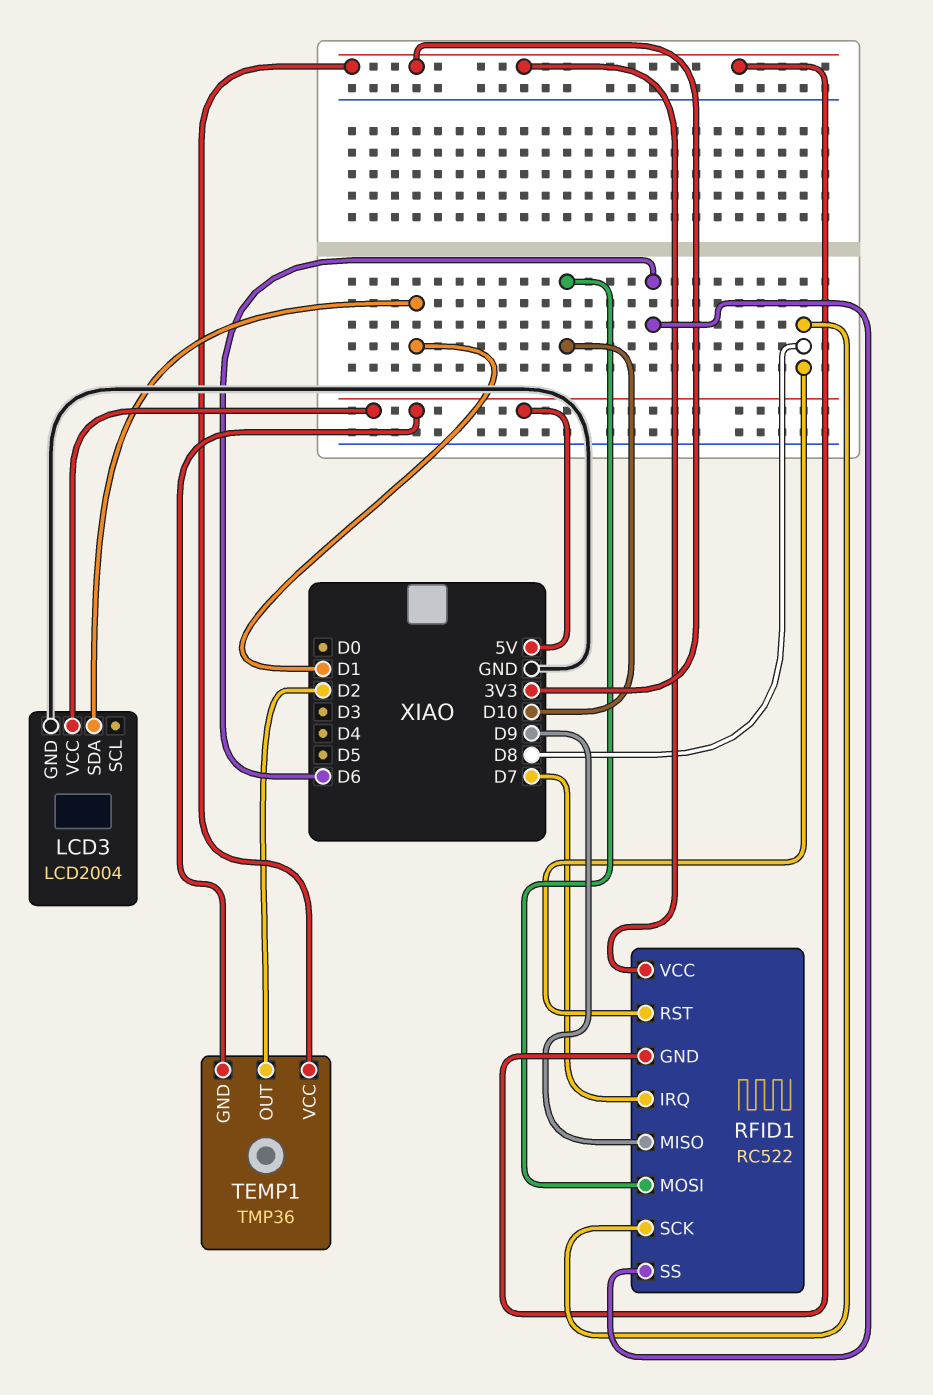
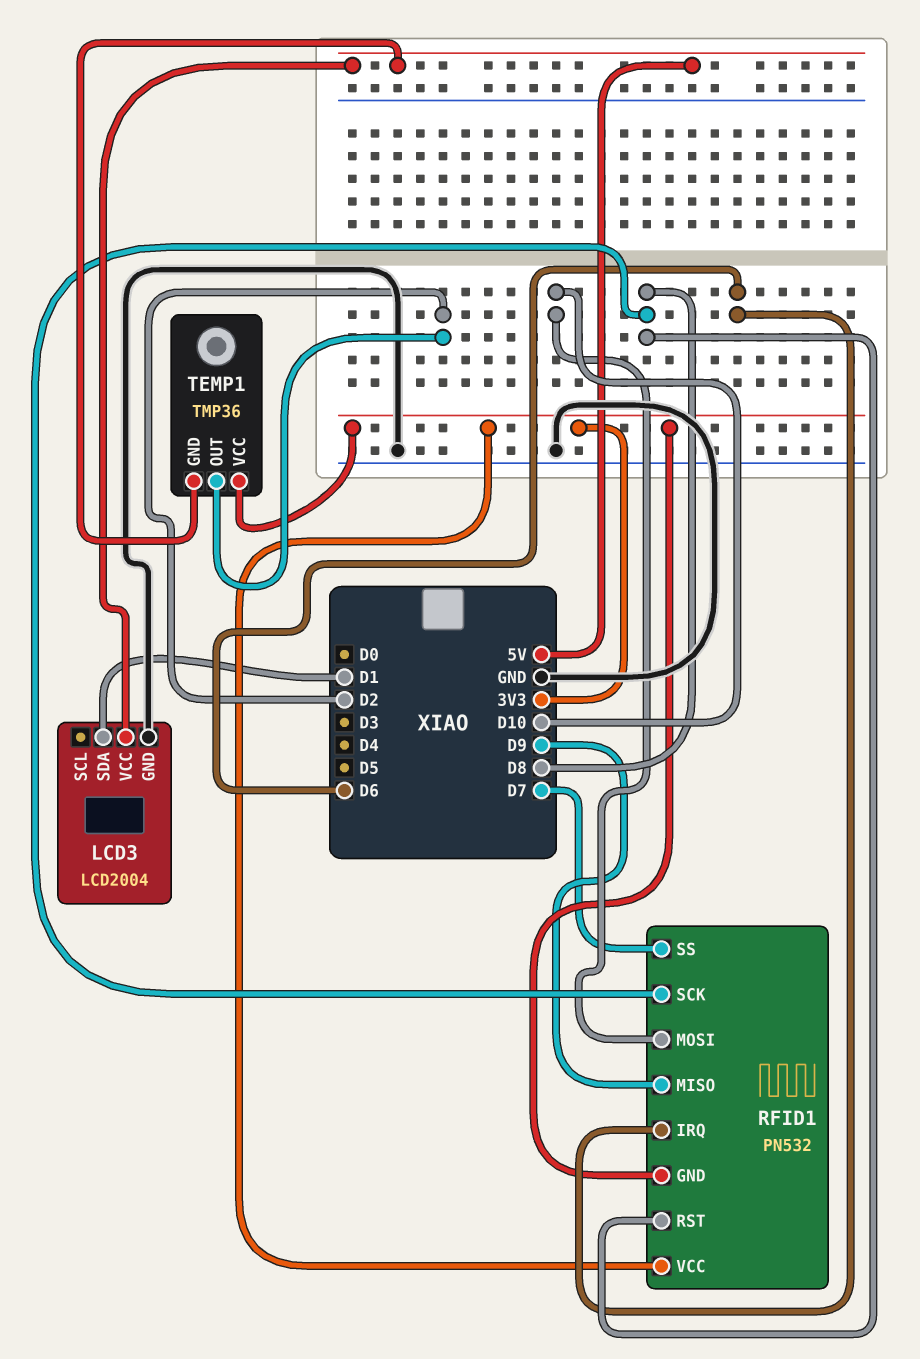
RFID1: RC522 -> PN532
RFID1 pin IRQ: D7 -> D6
RFID1 pin SS: D6 -> D7

